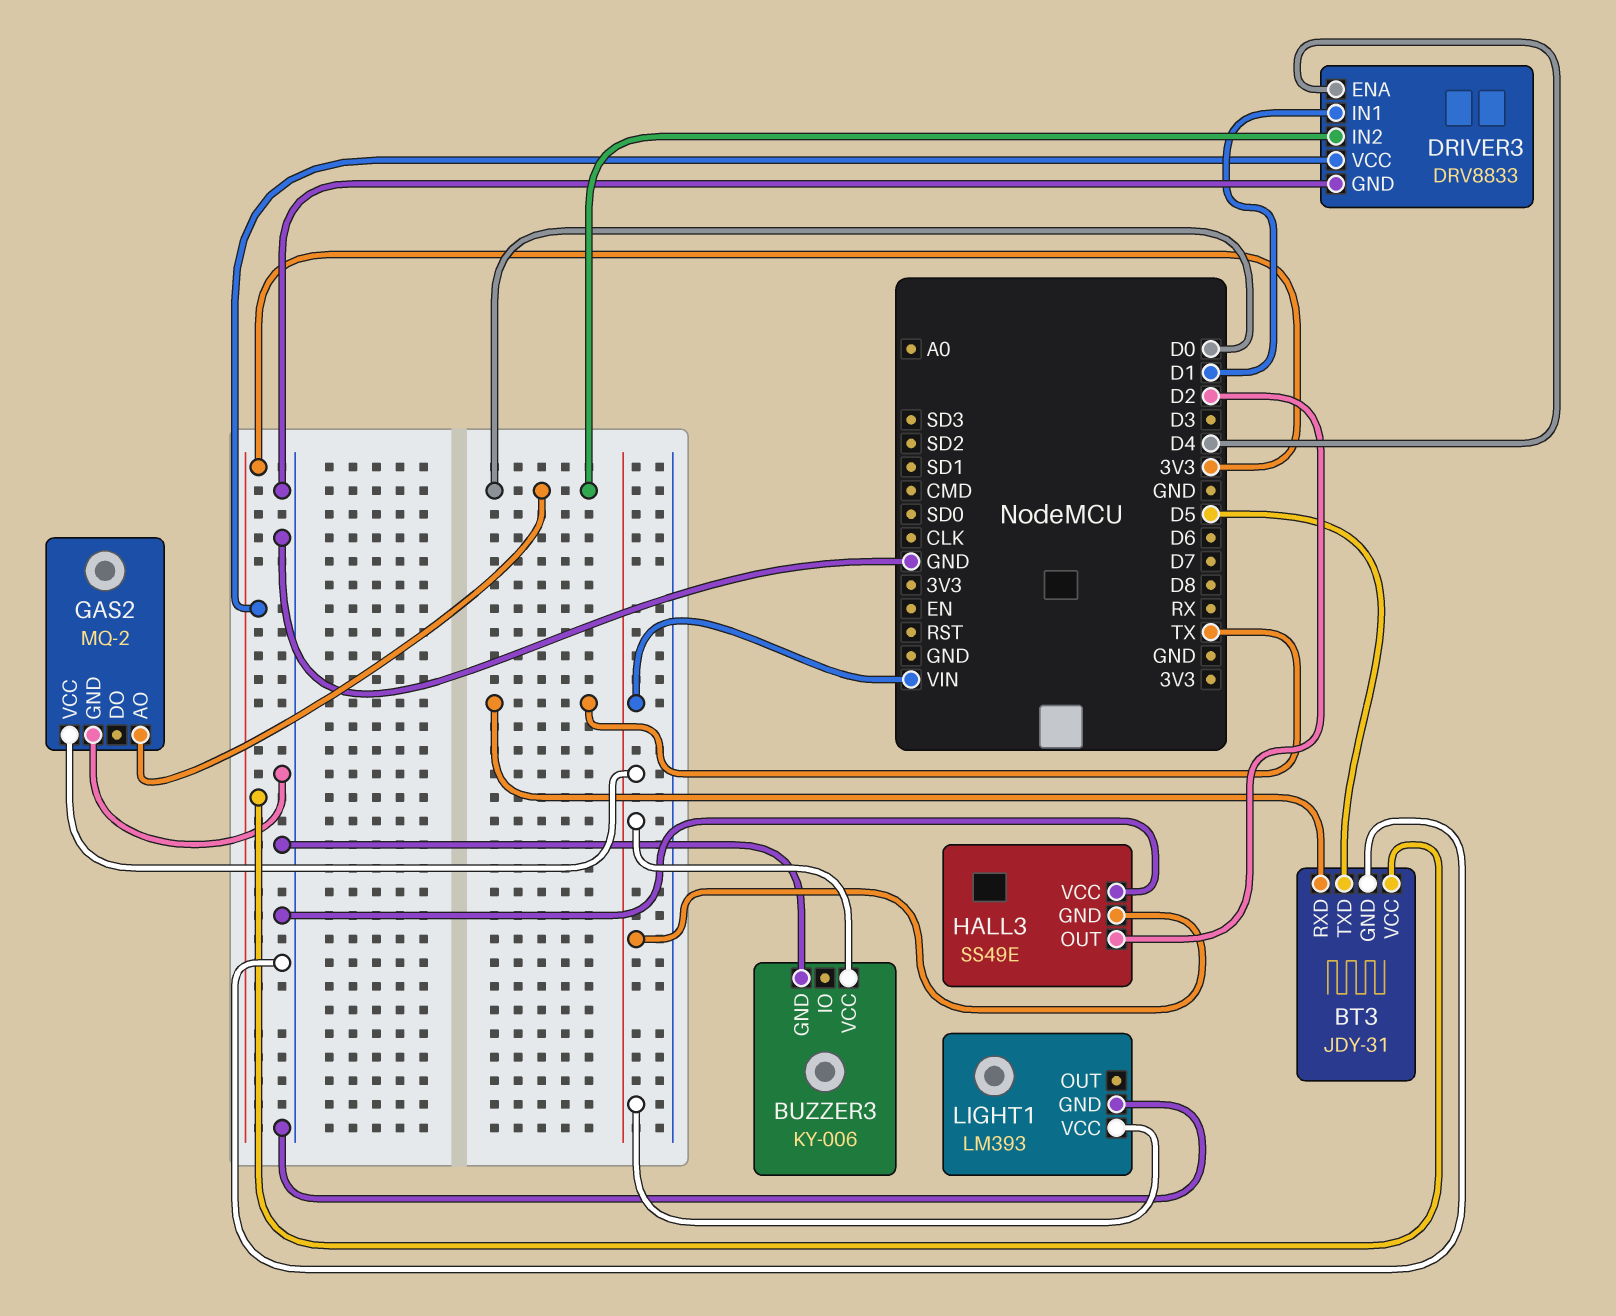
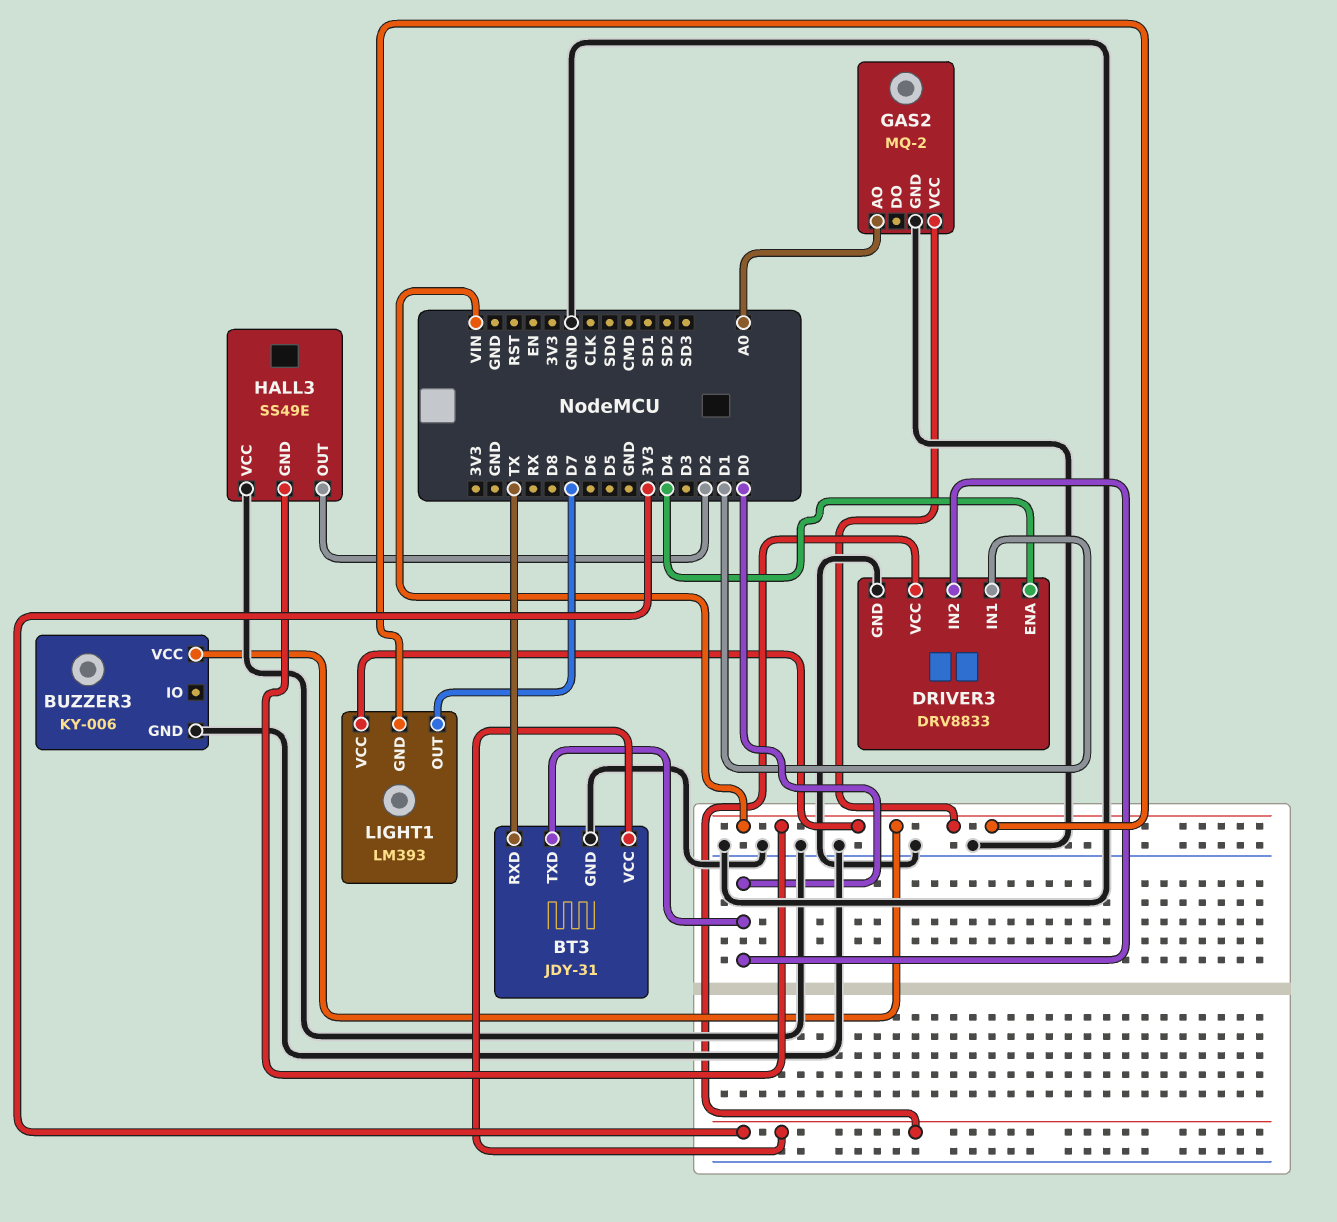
BT3 pin TXD: D5 -> D0
GAS2 pin AO: D0 -> A0
LIGHT1 pin GND: GND -> VIN
LIGHT1 pin OUT: none -> D7

